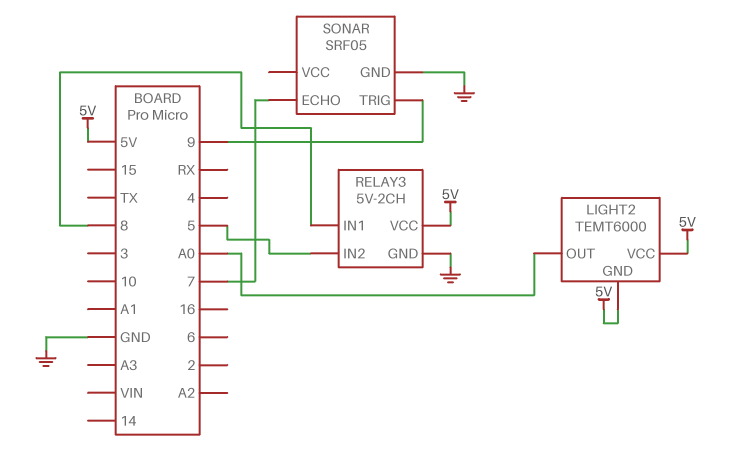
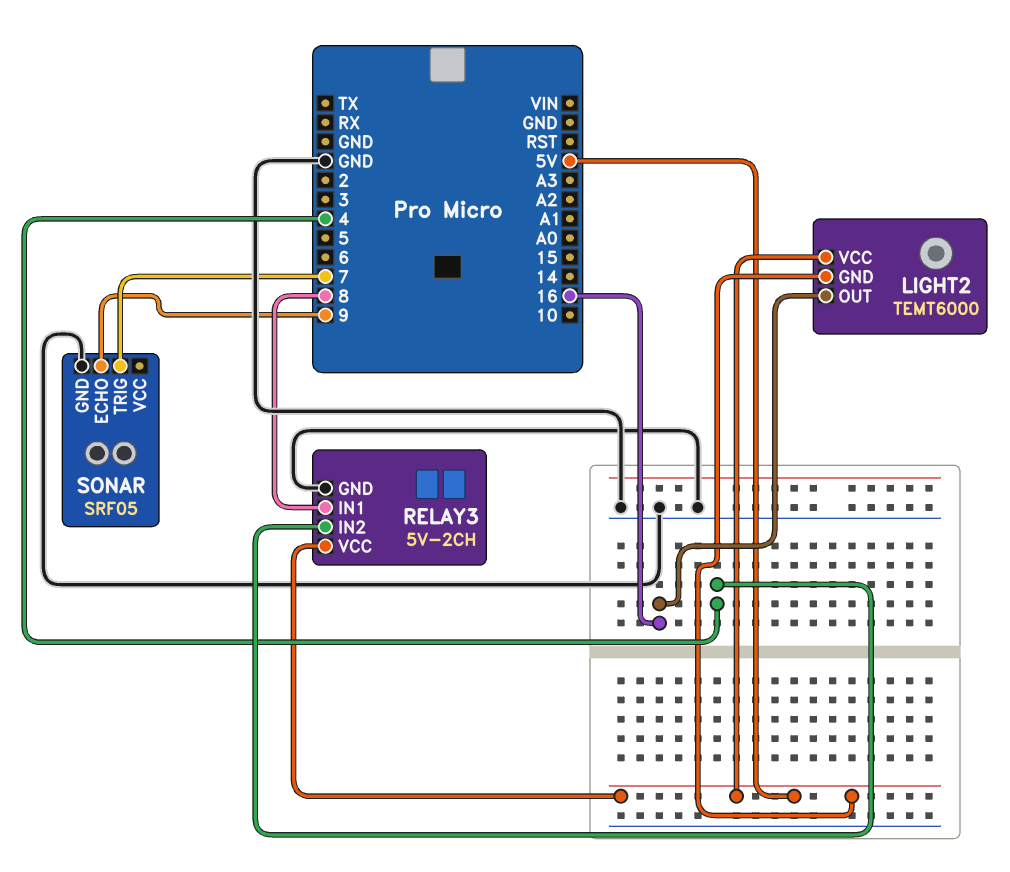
LIGHT2 pin OUT: A0 -> 16
RELAY3 pin IN2: 5 -> 4
SONAR pin ECHO: 7 -> 9
SONAR pin TRIG: 9 -> 7

